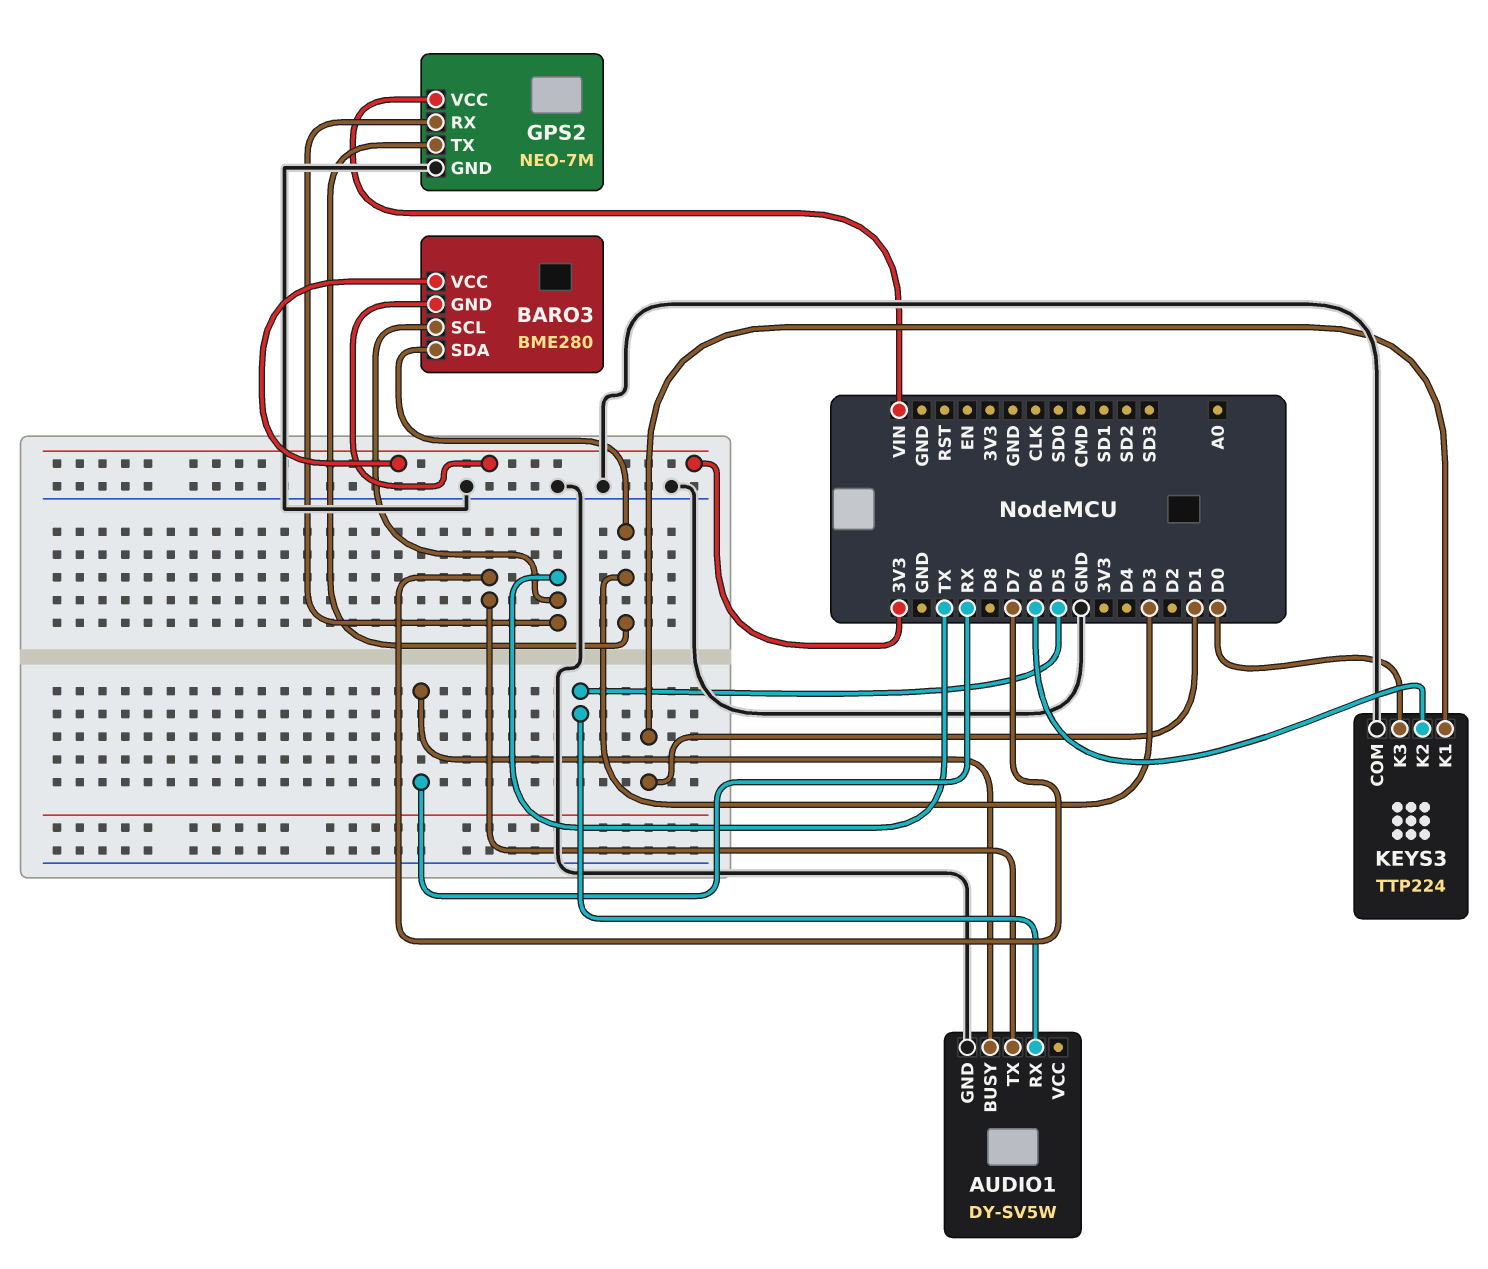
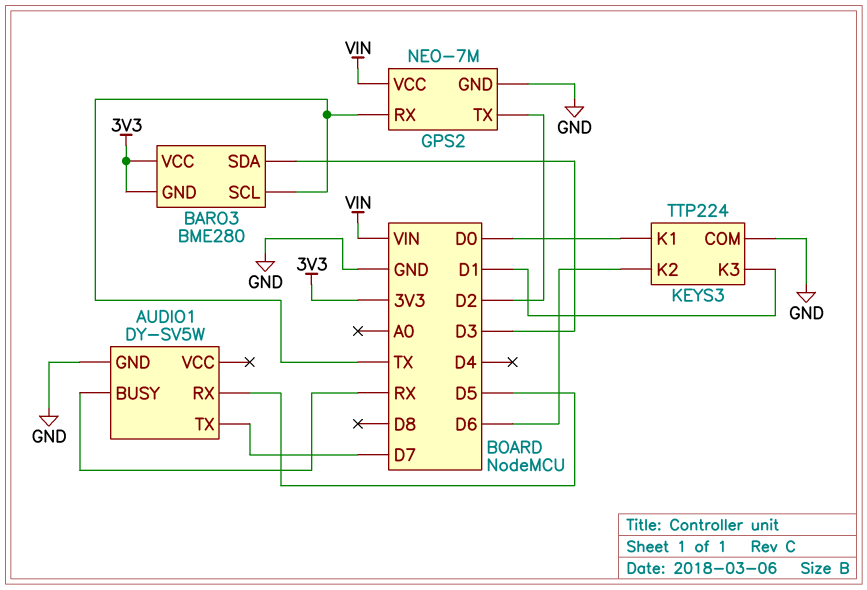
GPS2 pin TX: D3 -> D2
KEYS3 pin K1: D1 -> D0
KEYS3 pin K3: D0 -> D1

